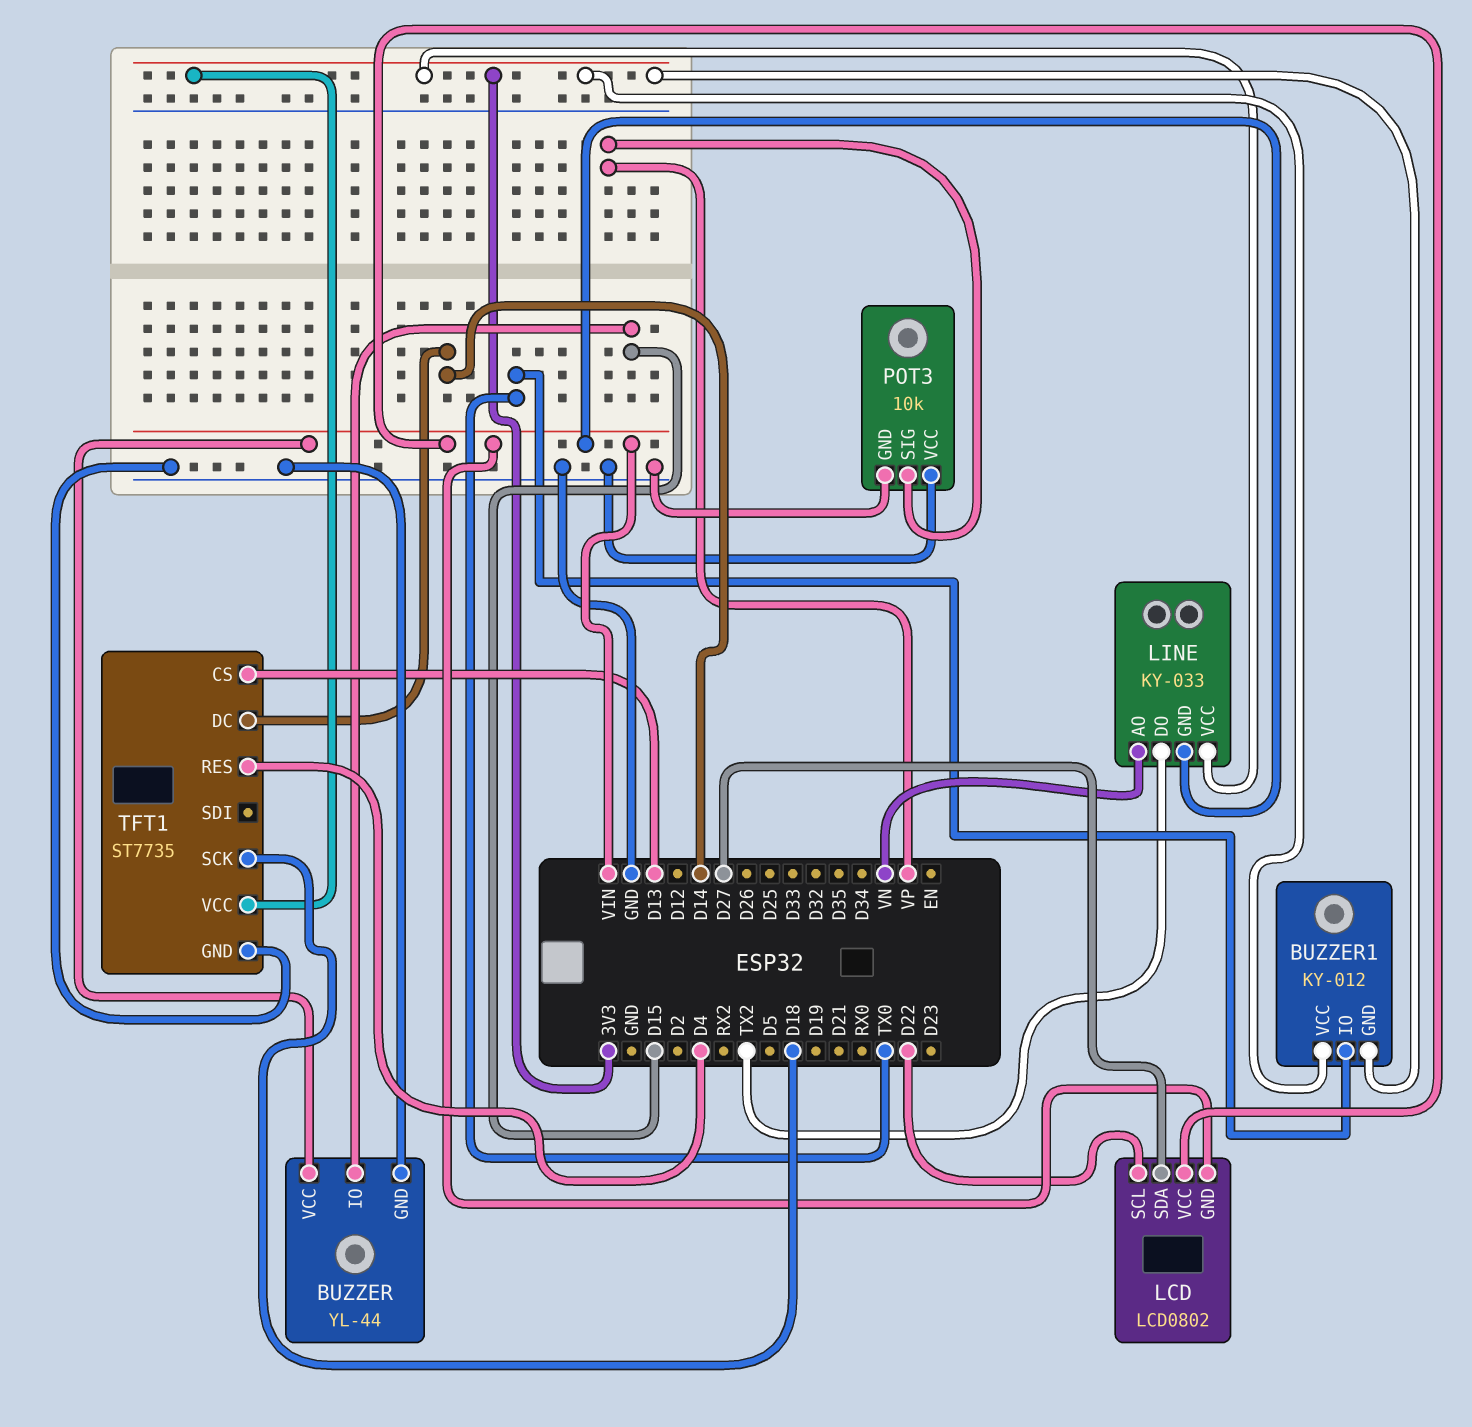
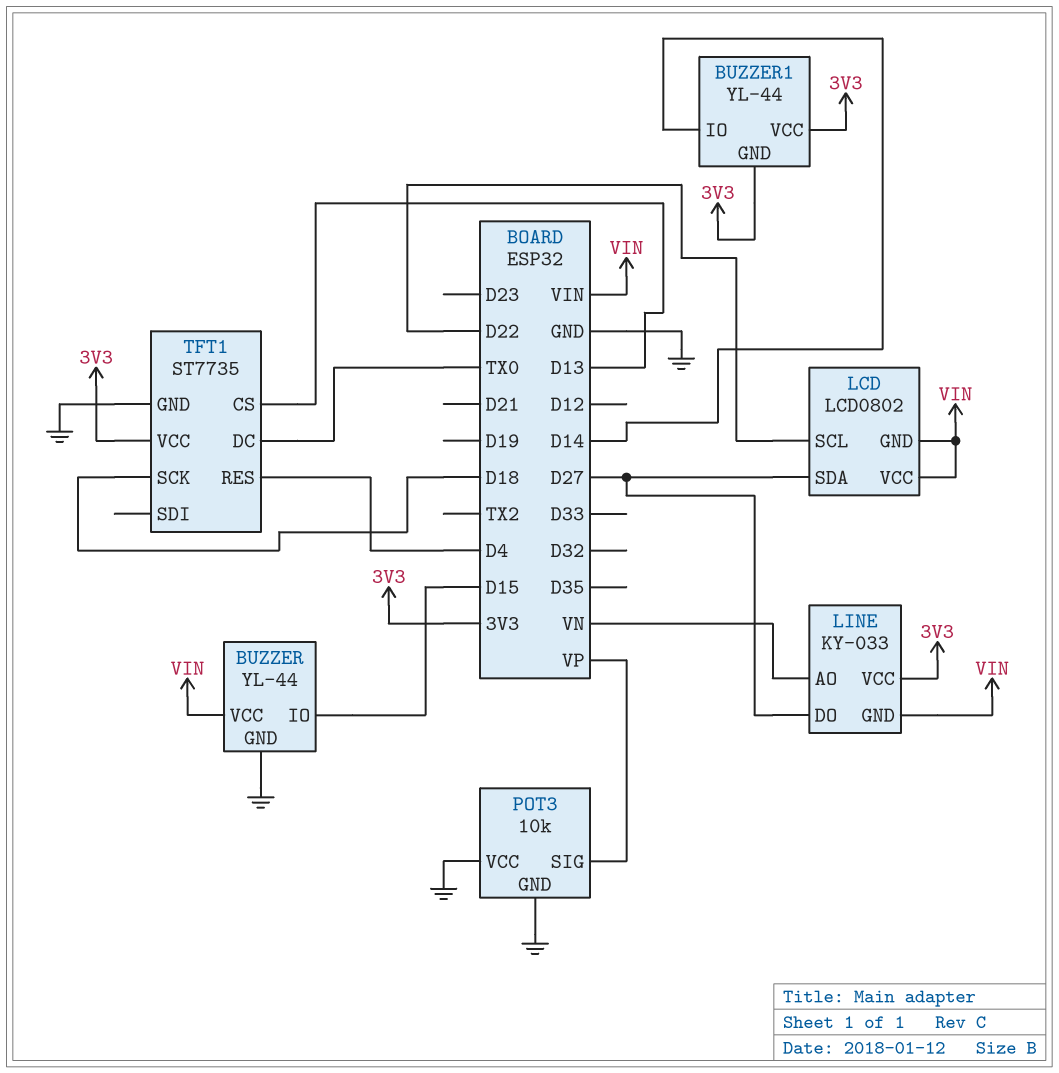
BUZZER1: KY-012 -> YL-44
BUZZER1 pin IO: TX0 -> D14
LINE pin DO: TX2 -> D27
TFT1 pin DC: D14 -> TX0

